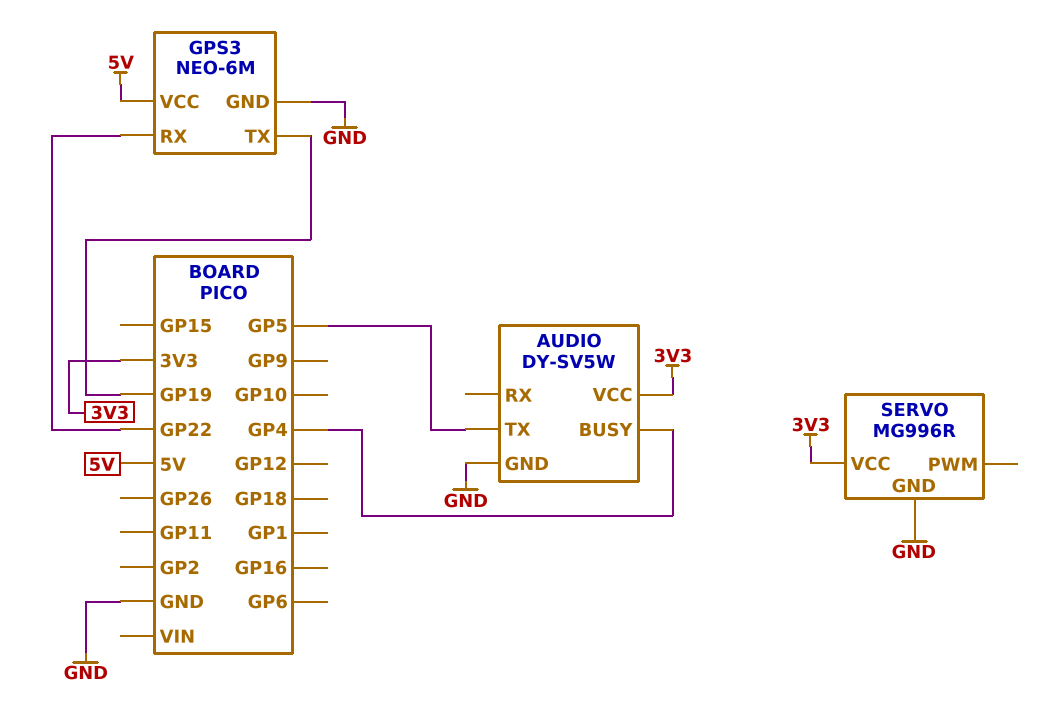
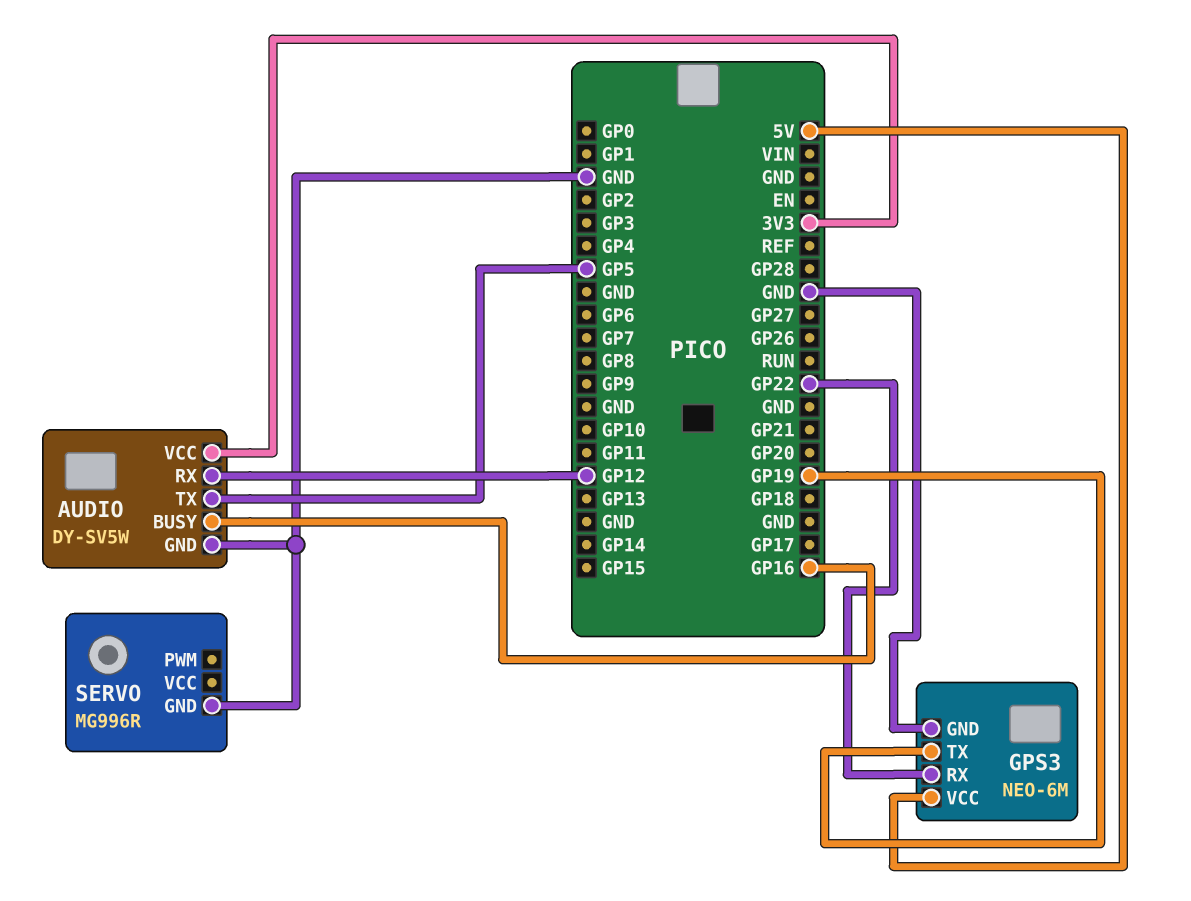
AUDIO pin BUSY: GP4 -> GP16
AUDIO pin RX: none -> GP12
SERVO pin VCC: 3V3 -> none

